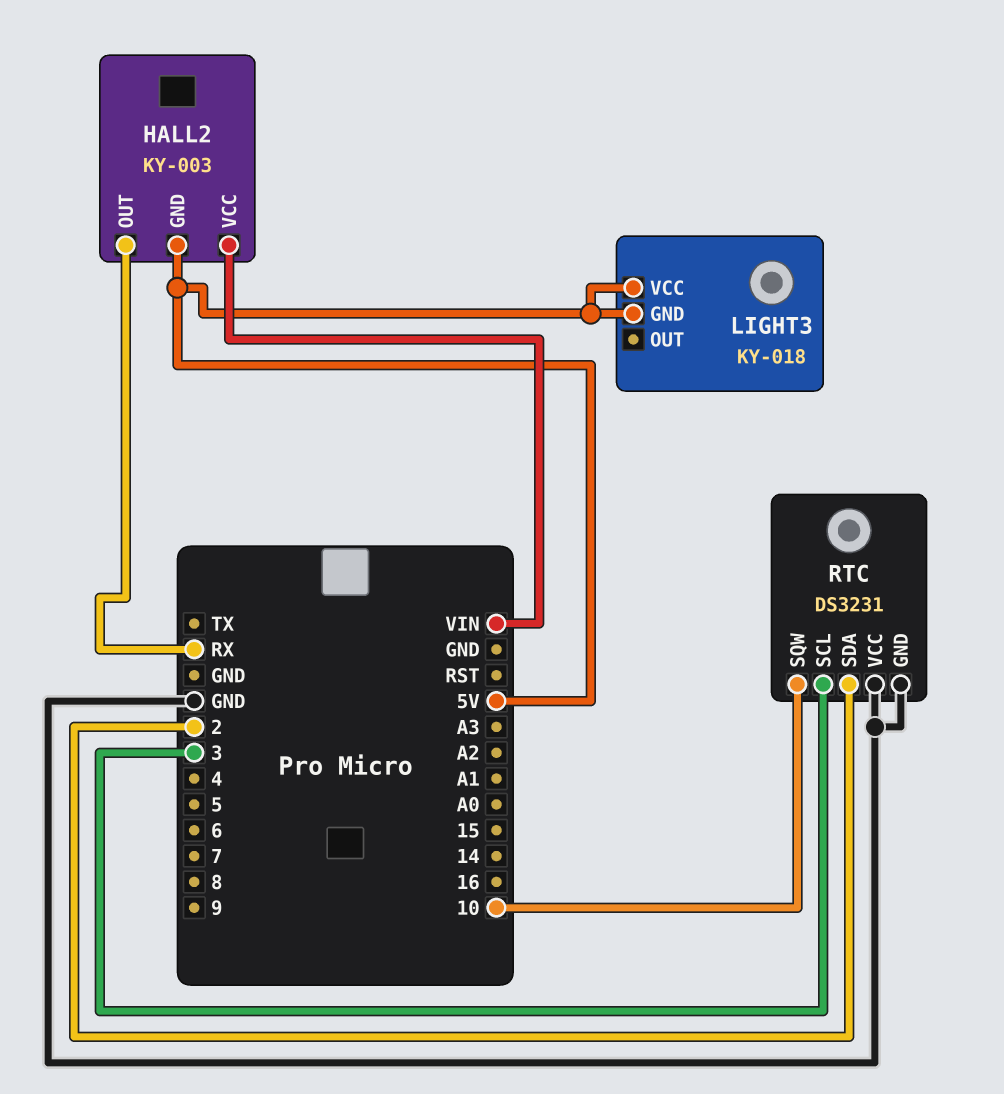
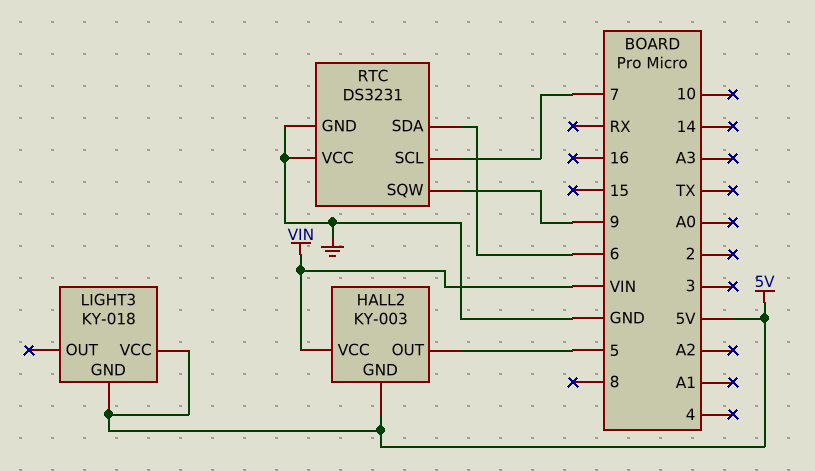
HALL2 pin OUT: RX -> 5
RTC pin SCL: 3 -> 7
RTC pin SDA: 2 -> 6
RTC pin SQW: 10 -> 9

